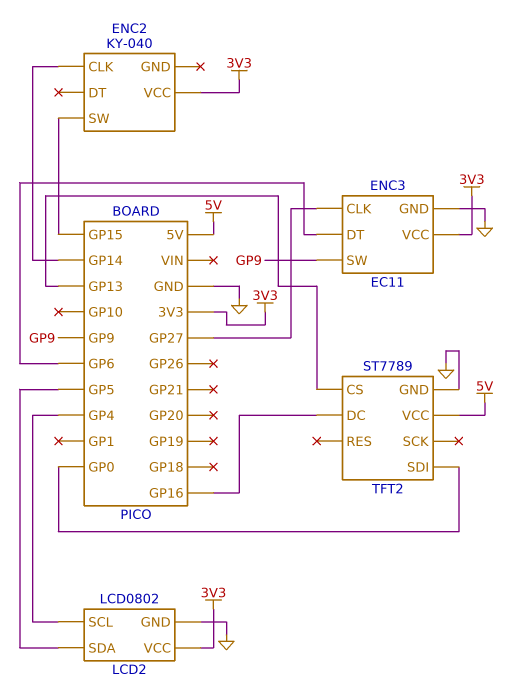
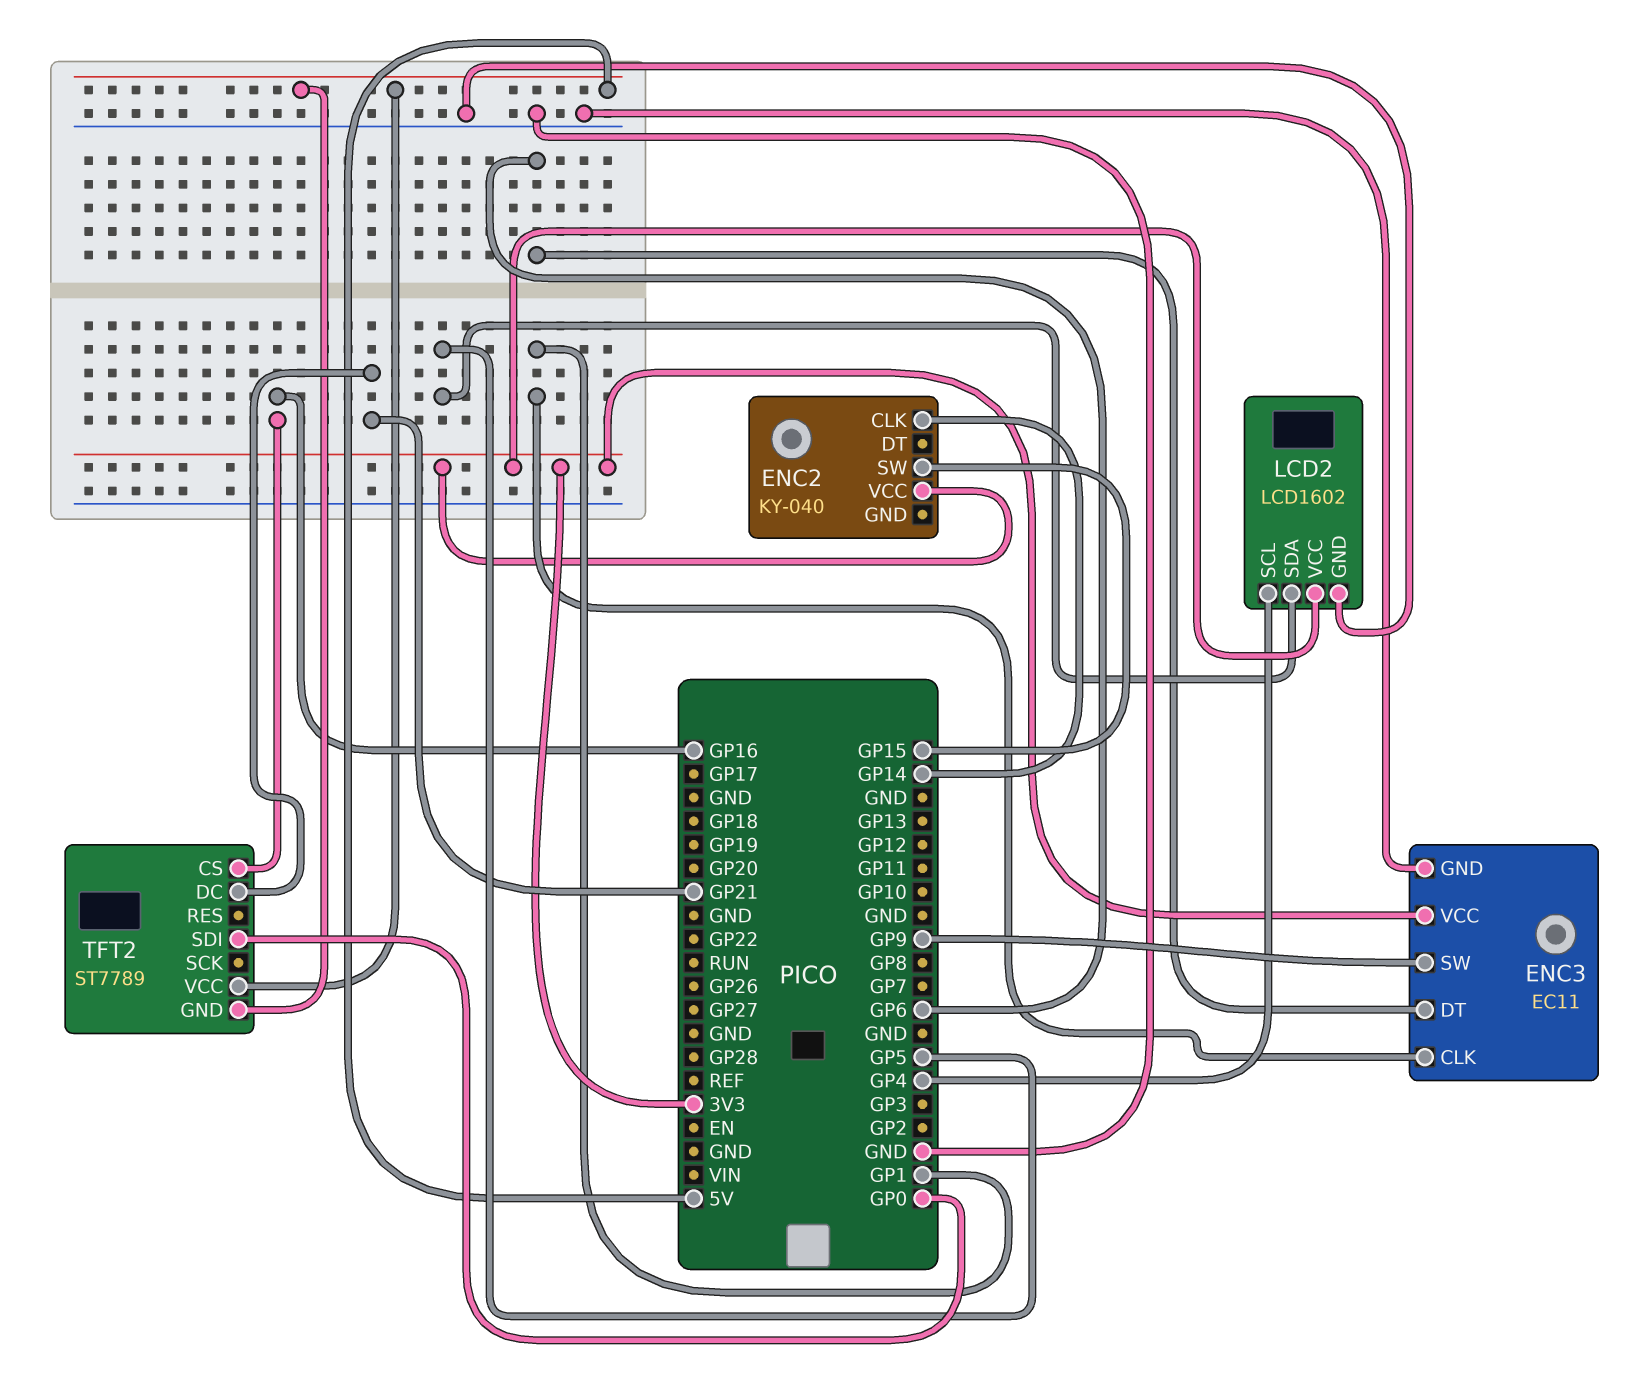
ENC3 pin CLK: GP27 -> GP1
LCD2: LCD0802 -> LCD1602
TFT2 pin CS: GP13 -> GP16
TFT2 pin DC: GP16 -> GP21
TFT2 pin GND: GND -> 5V

